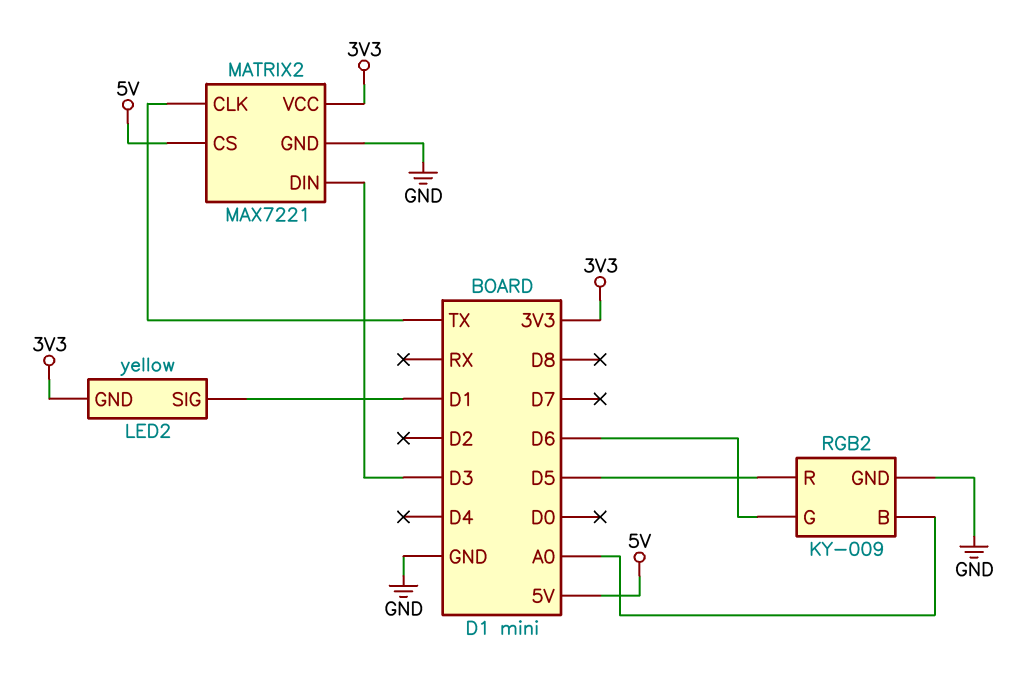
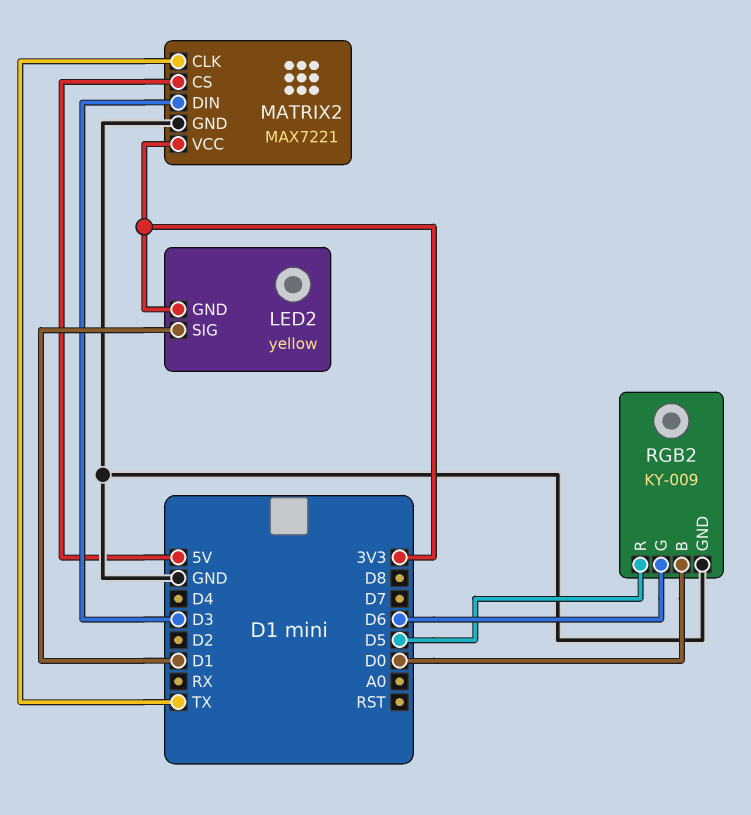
RGB2 pin B: A0 -> D0

